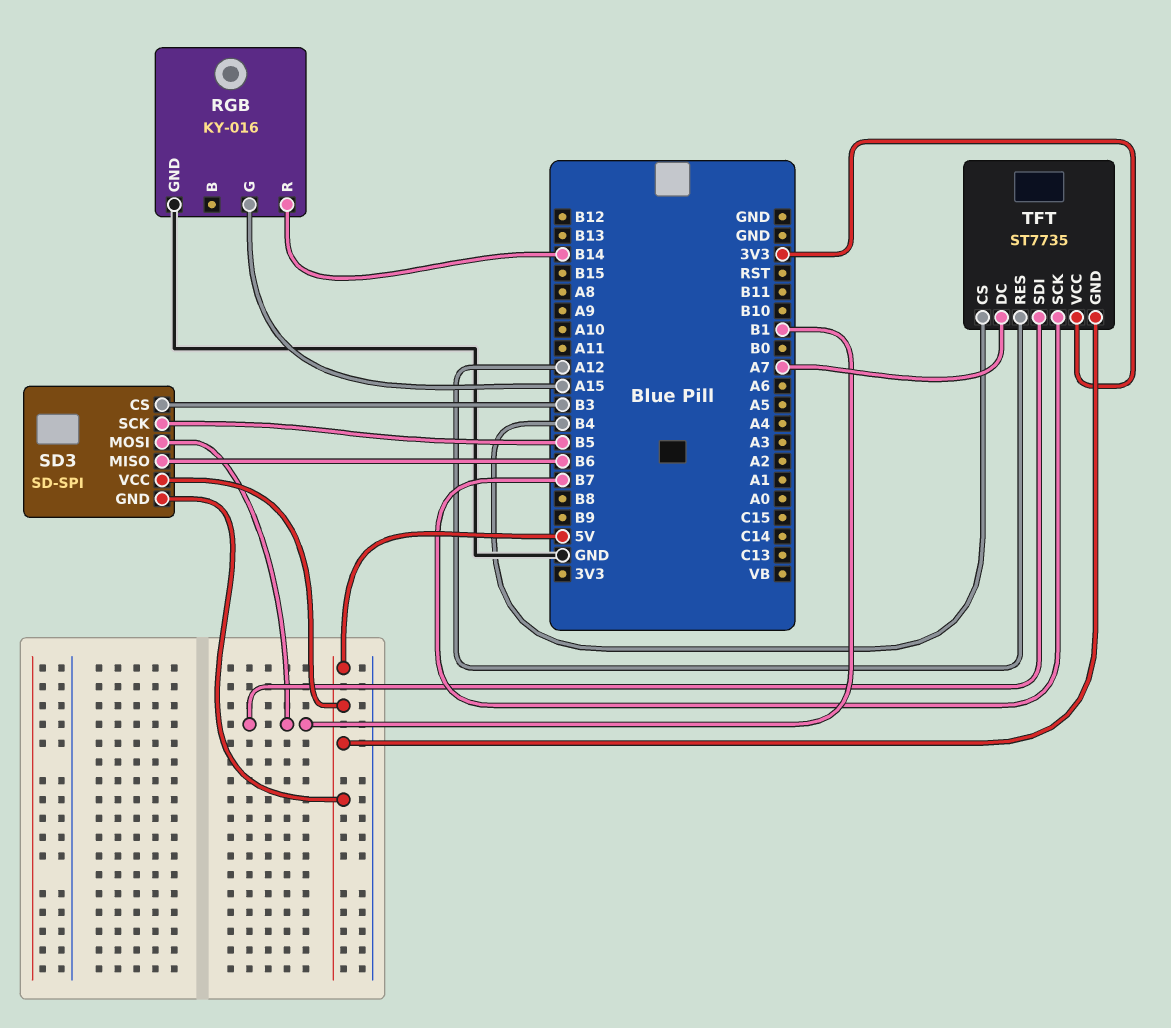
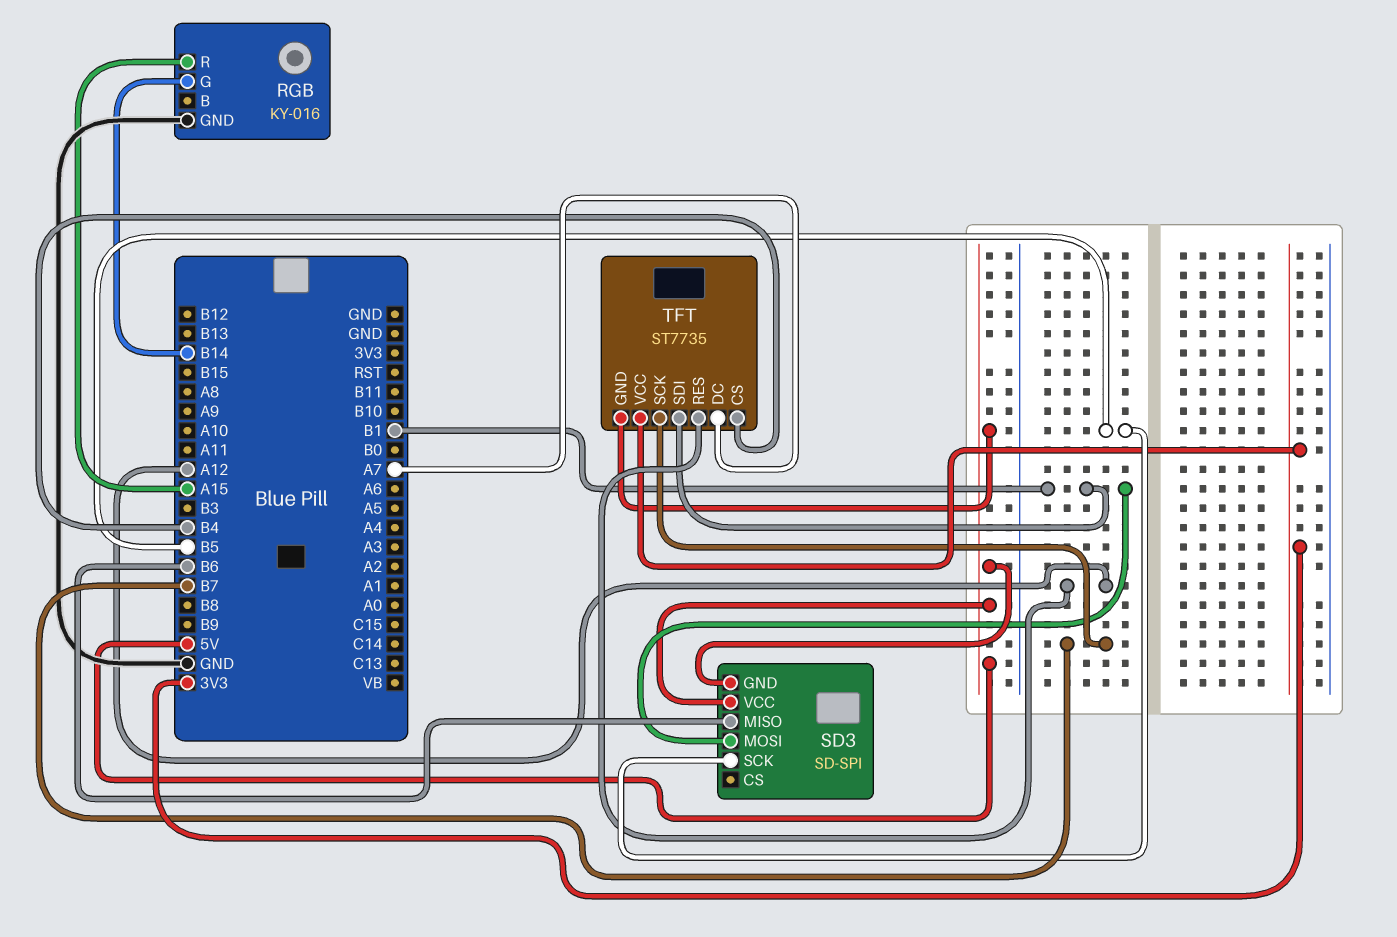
RGB pin G: A15 -> B14
RGB pin R: B14 -> A15
SD3 pin CS: B3 -> none

